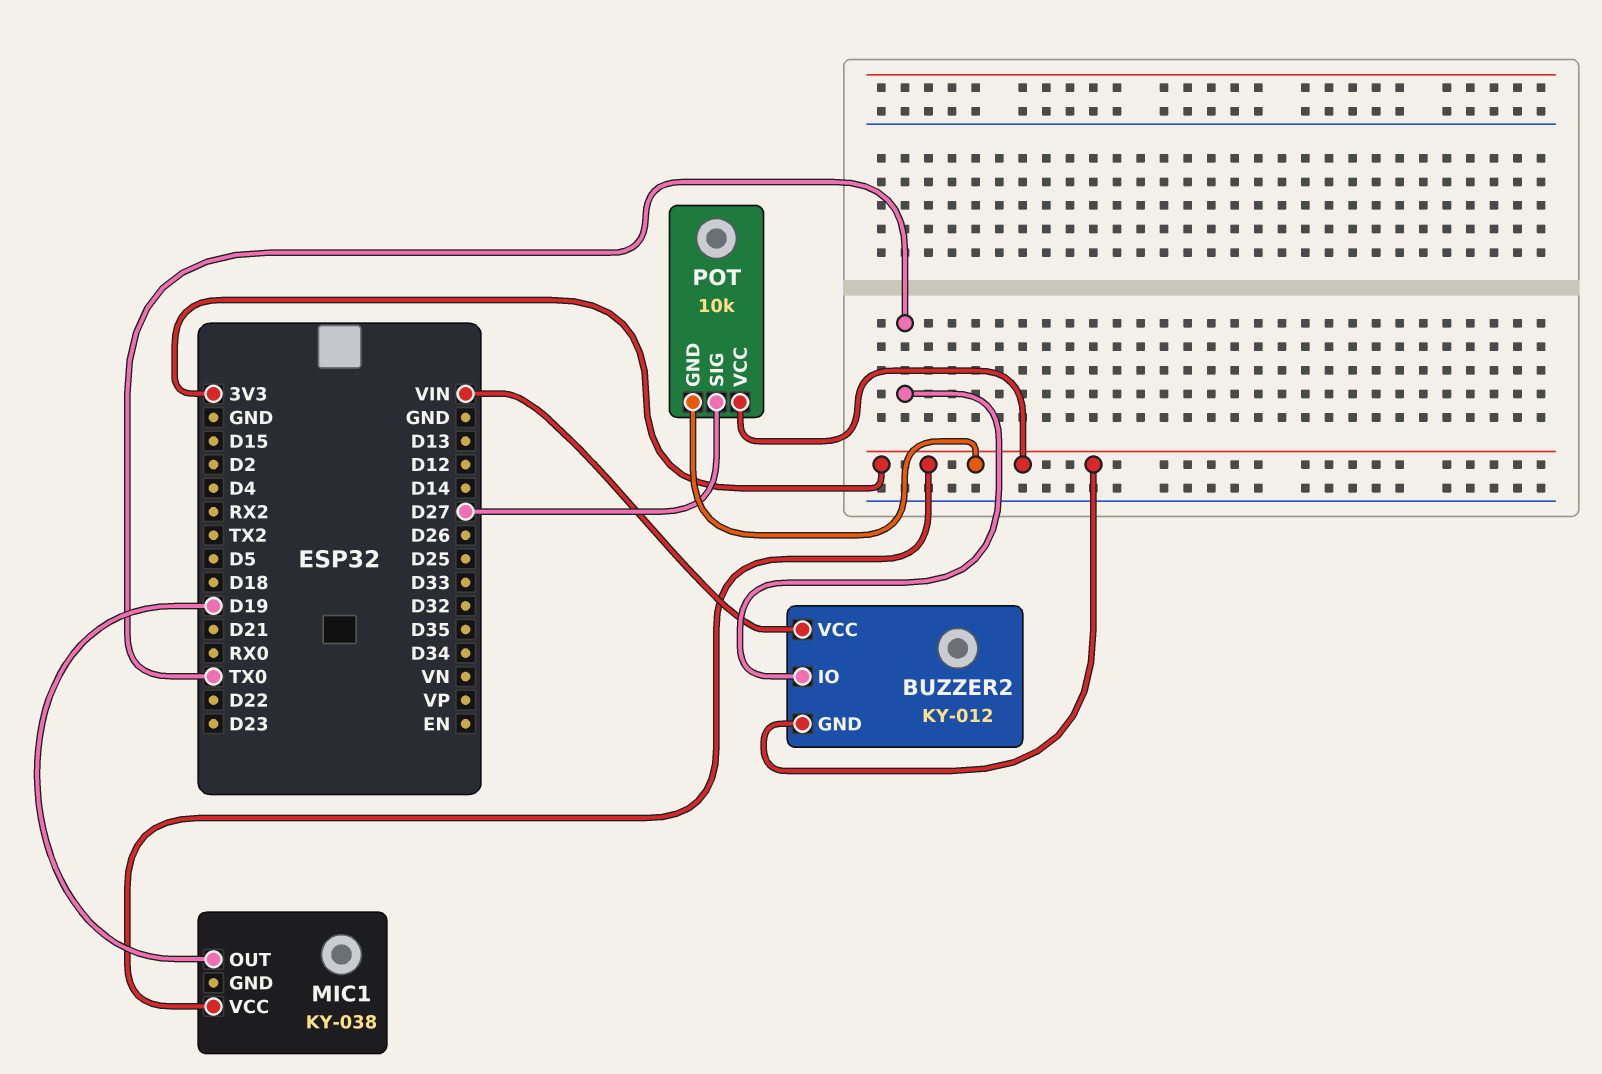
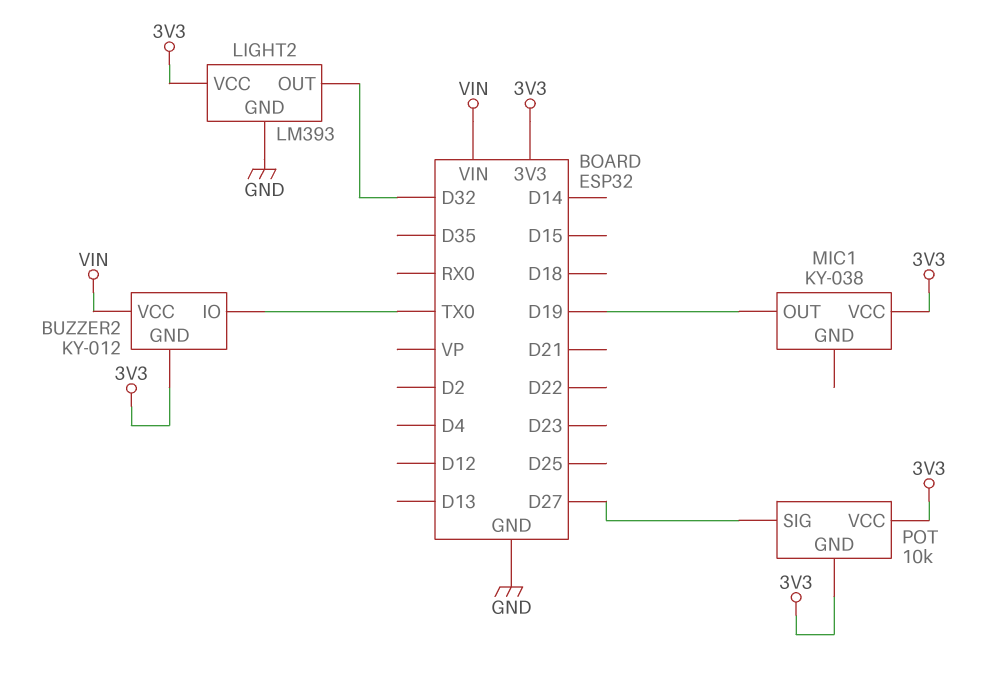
LIGHT2: none -> LM393
LIGHT2 pin GND: none -> GND
LIGHT2 pin OUT: none -> D32
LIGHT2 pin VCC: none -> 3V3

